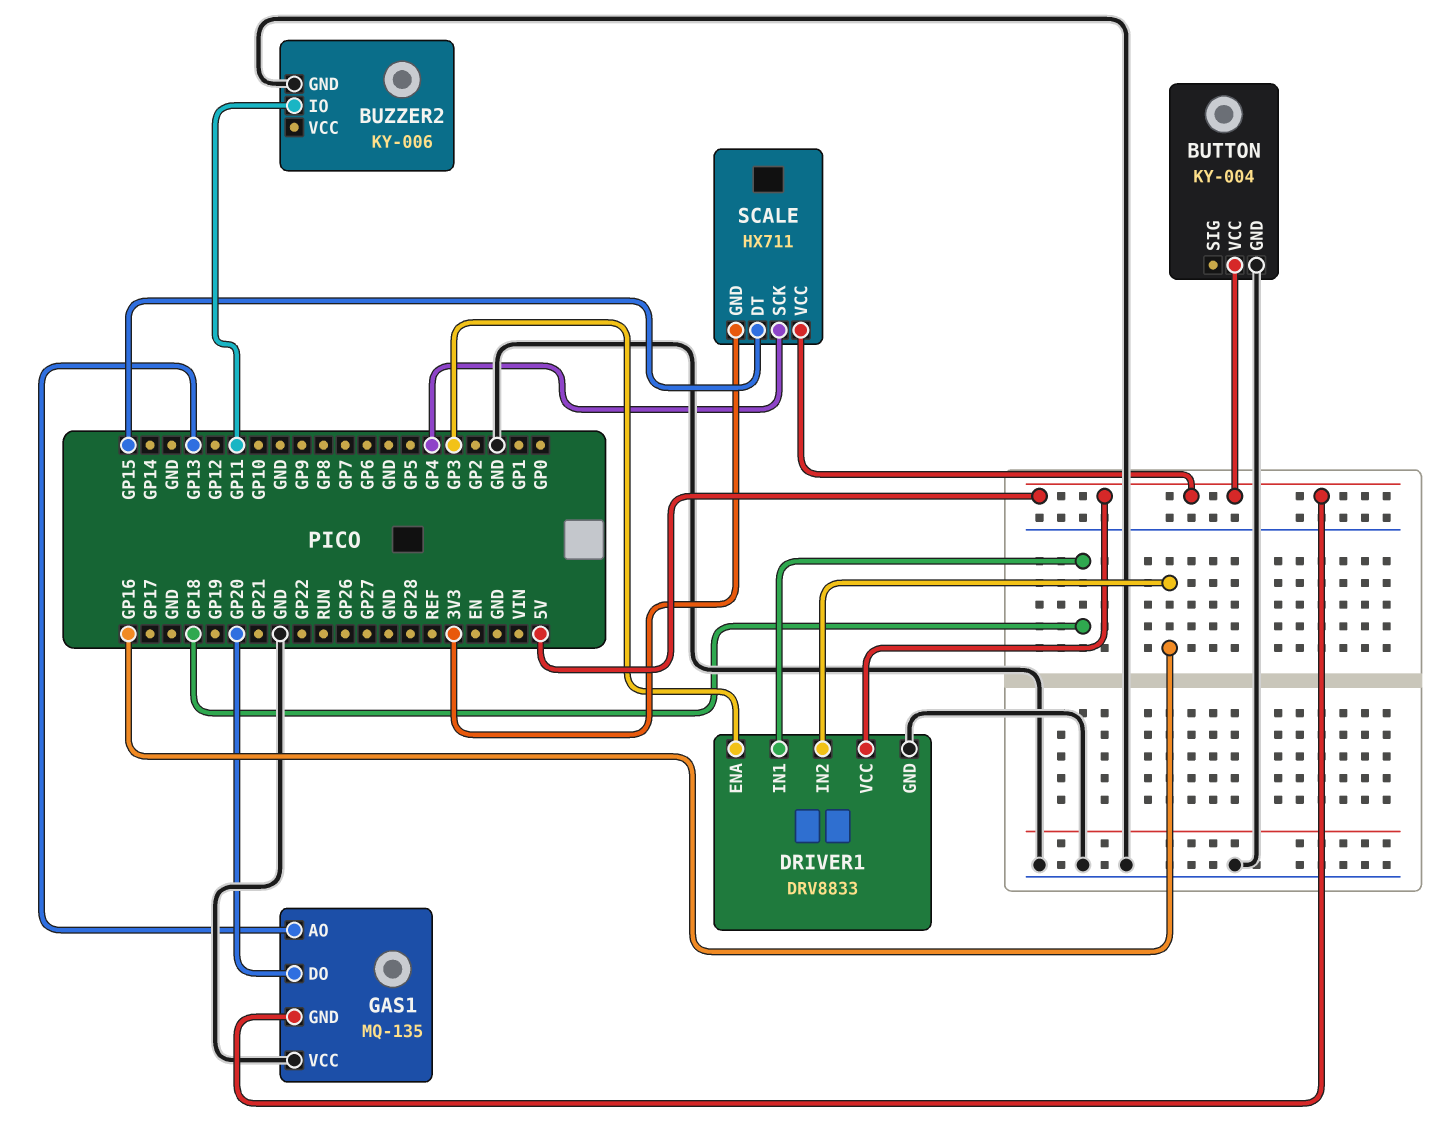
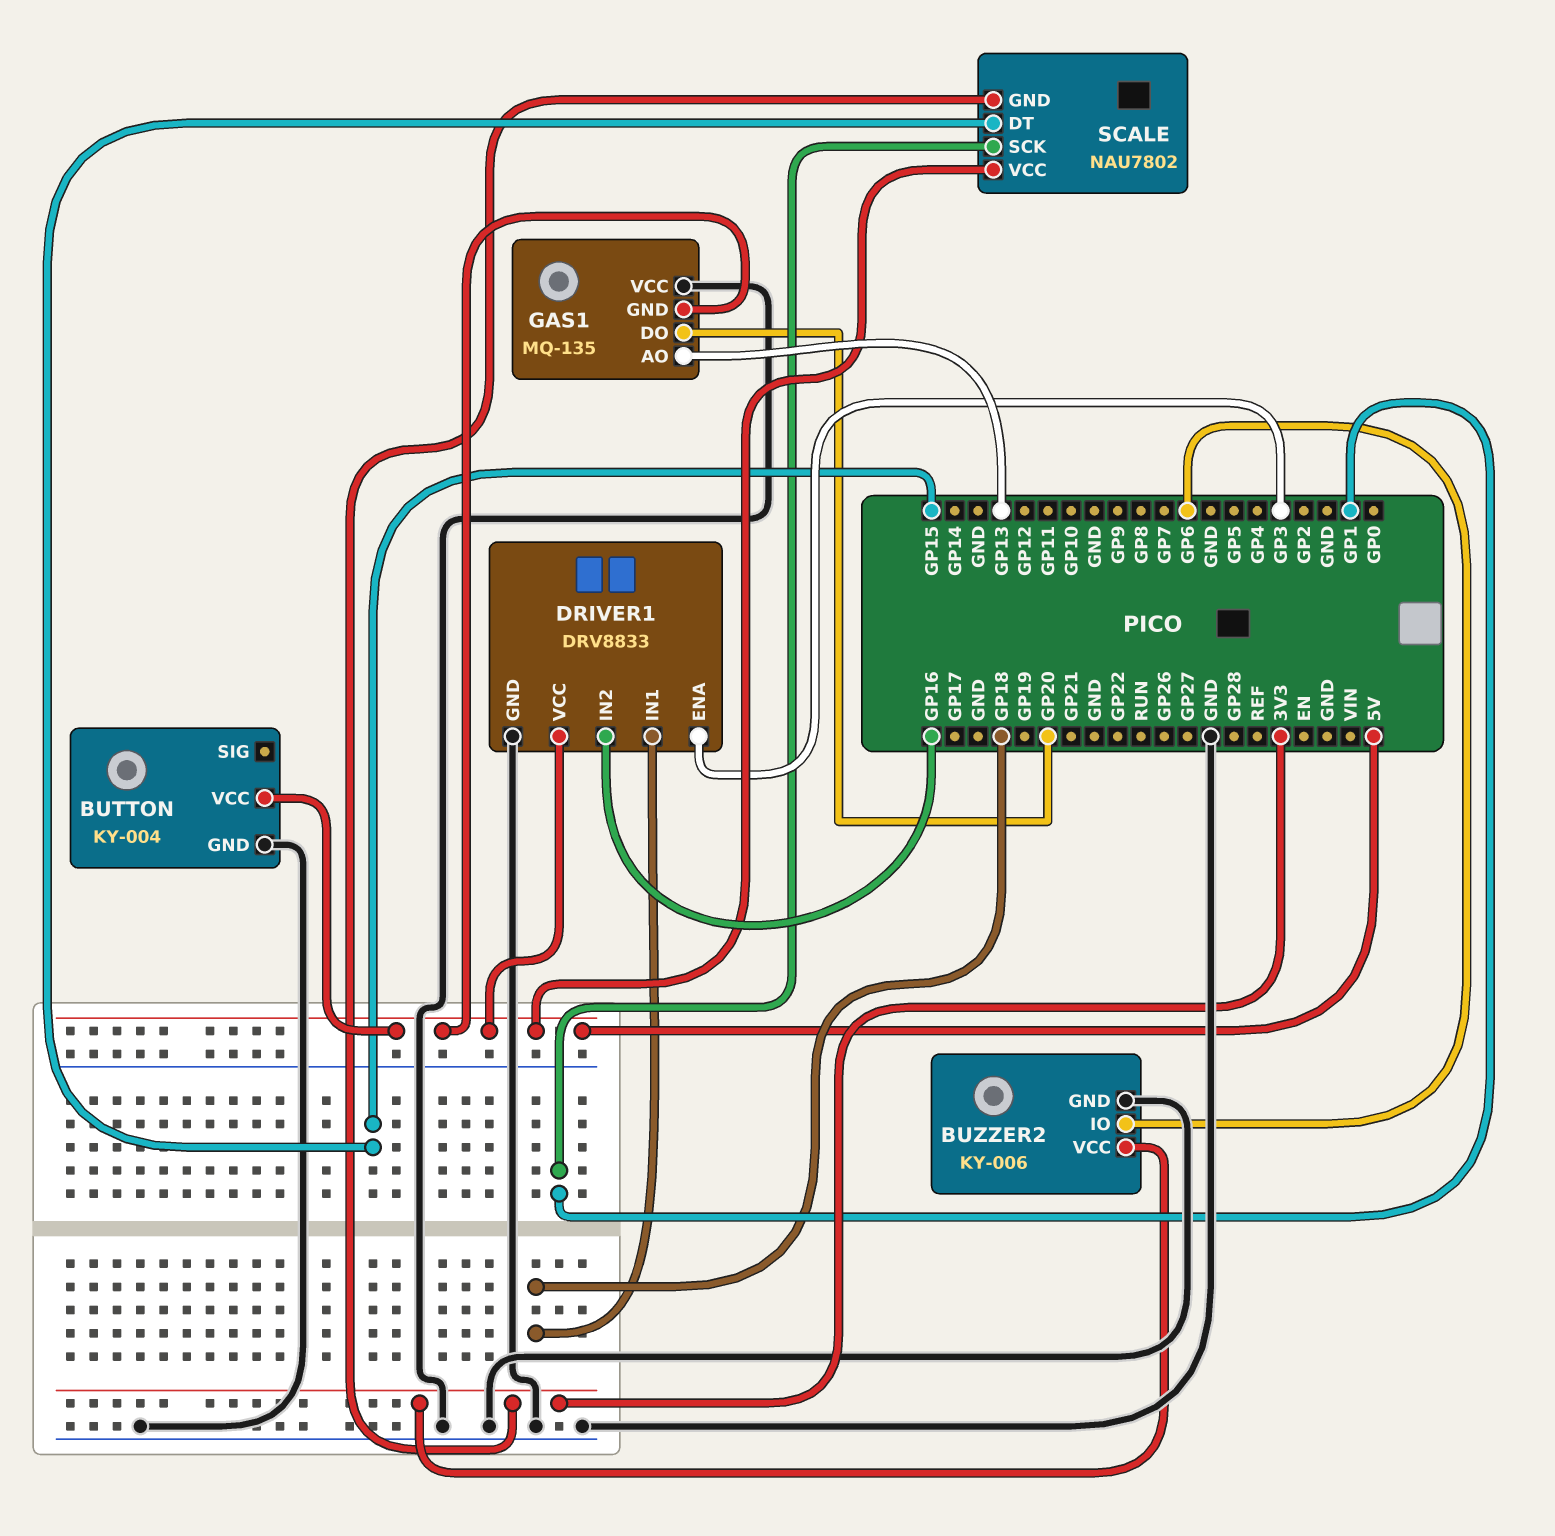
BUZZER2 pin IO: GP11 -> GP6
BUZZER2 pin VCC: none -> 3V3
SCALE: HX711 -> NAU7802
SCALE pin SCK: GP4 -> GP1

